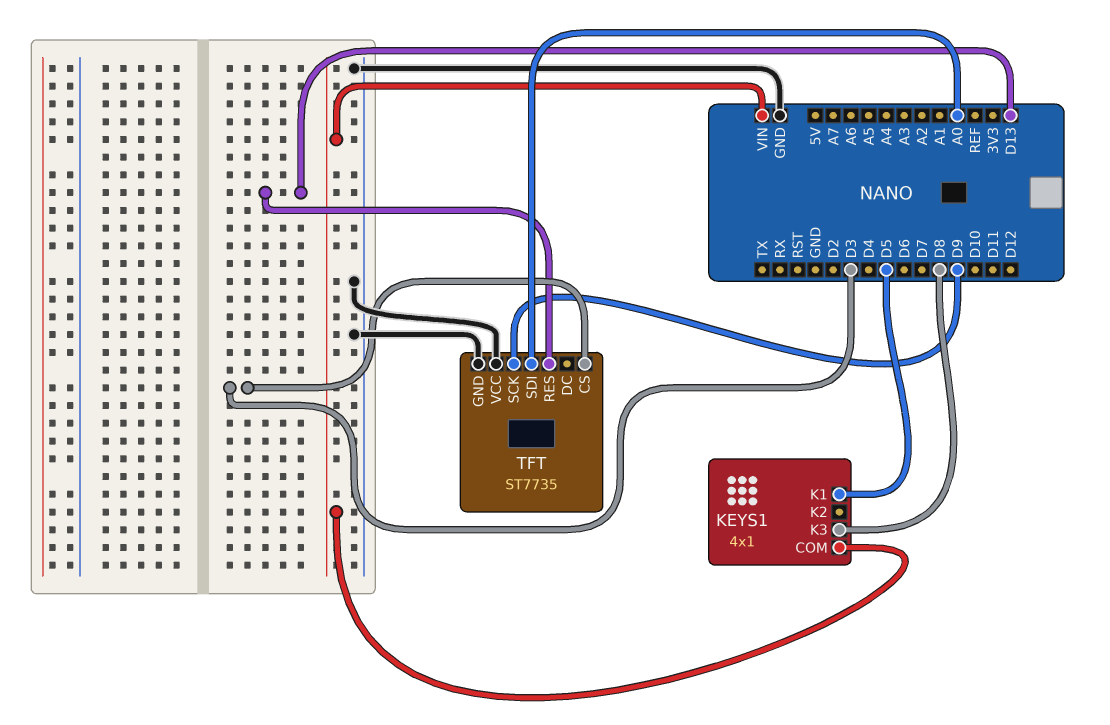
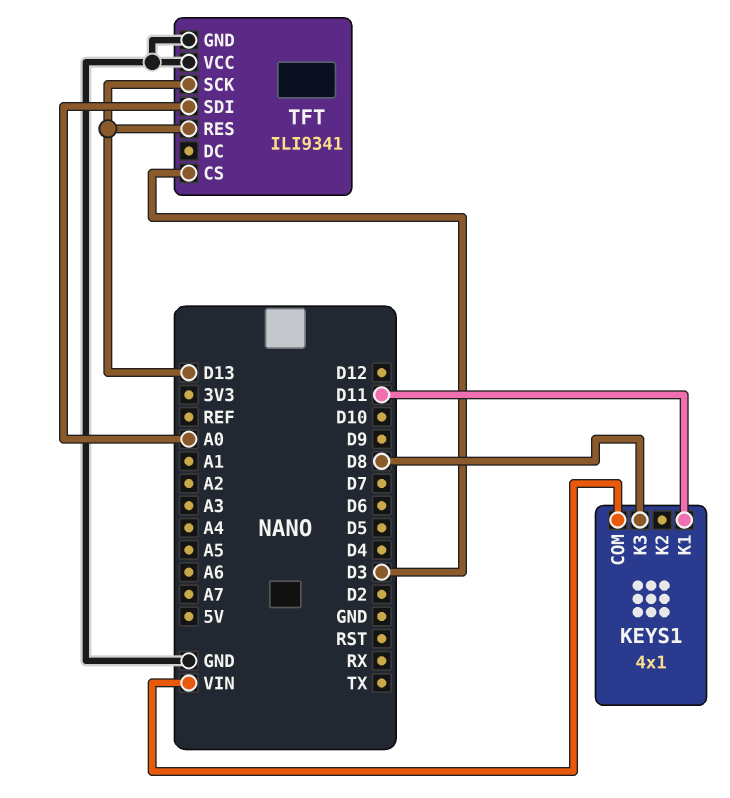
KEYS1 pin K1: D5 -> D11
TFT: ST7735 -> ILI9341
TFT pin SCK: D9 -> D13

